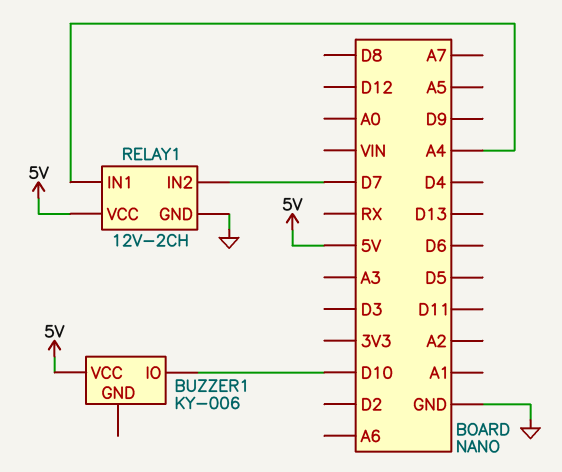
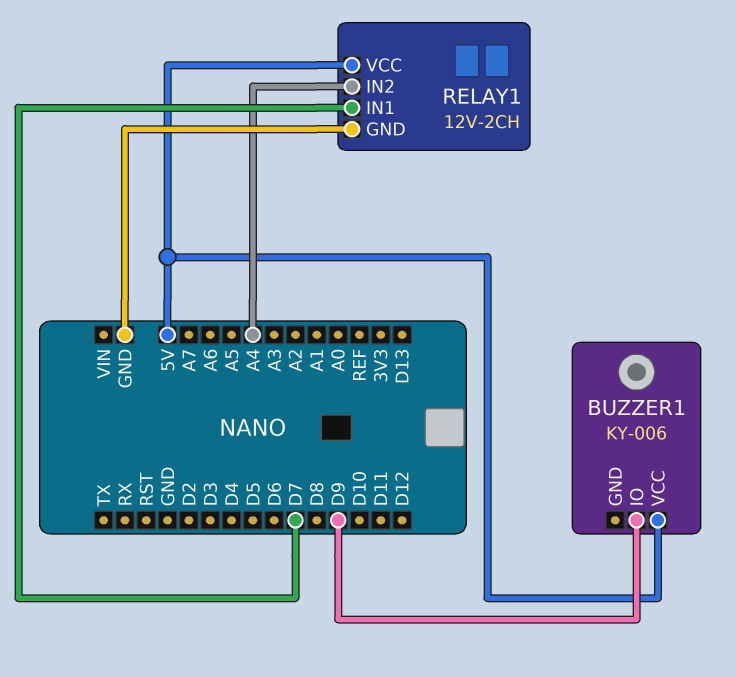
BUZZER1 pin IO: D10 -> D9
RELAY1 pin IN1: A4 -> D7
RELAY1 pin IN2: D7 -> A4

